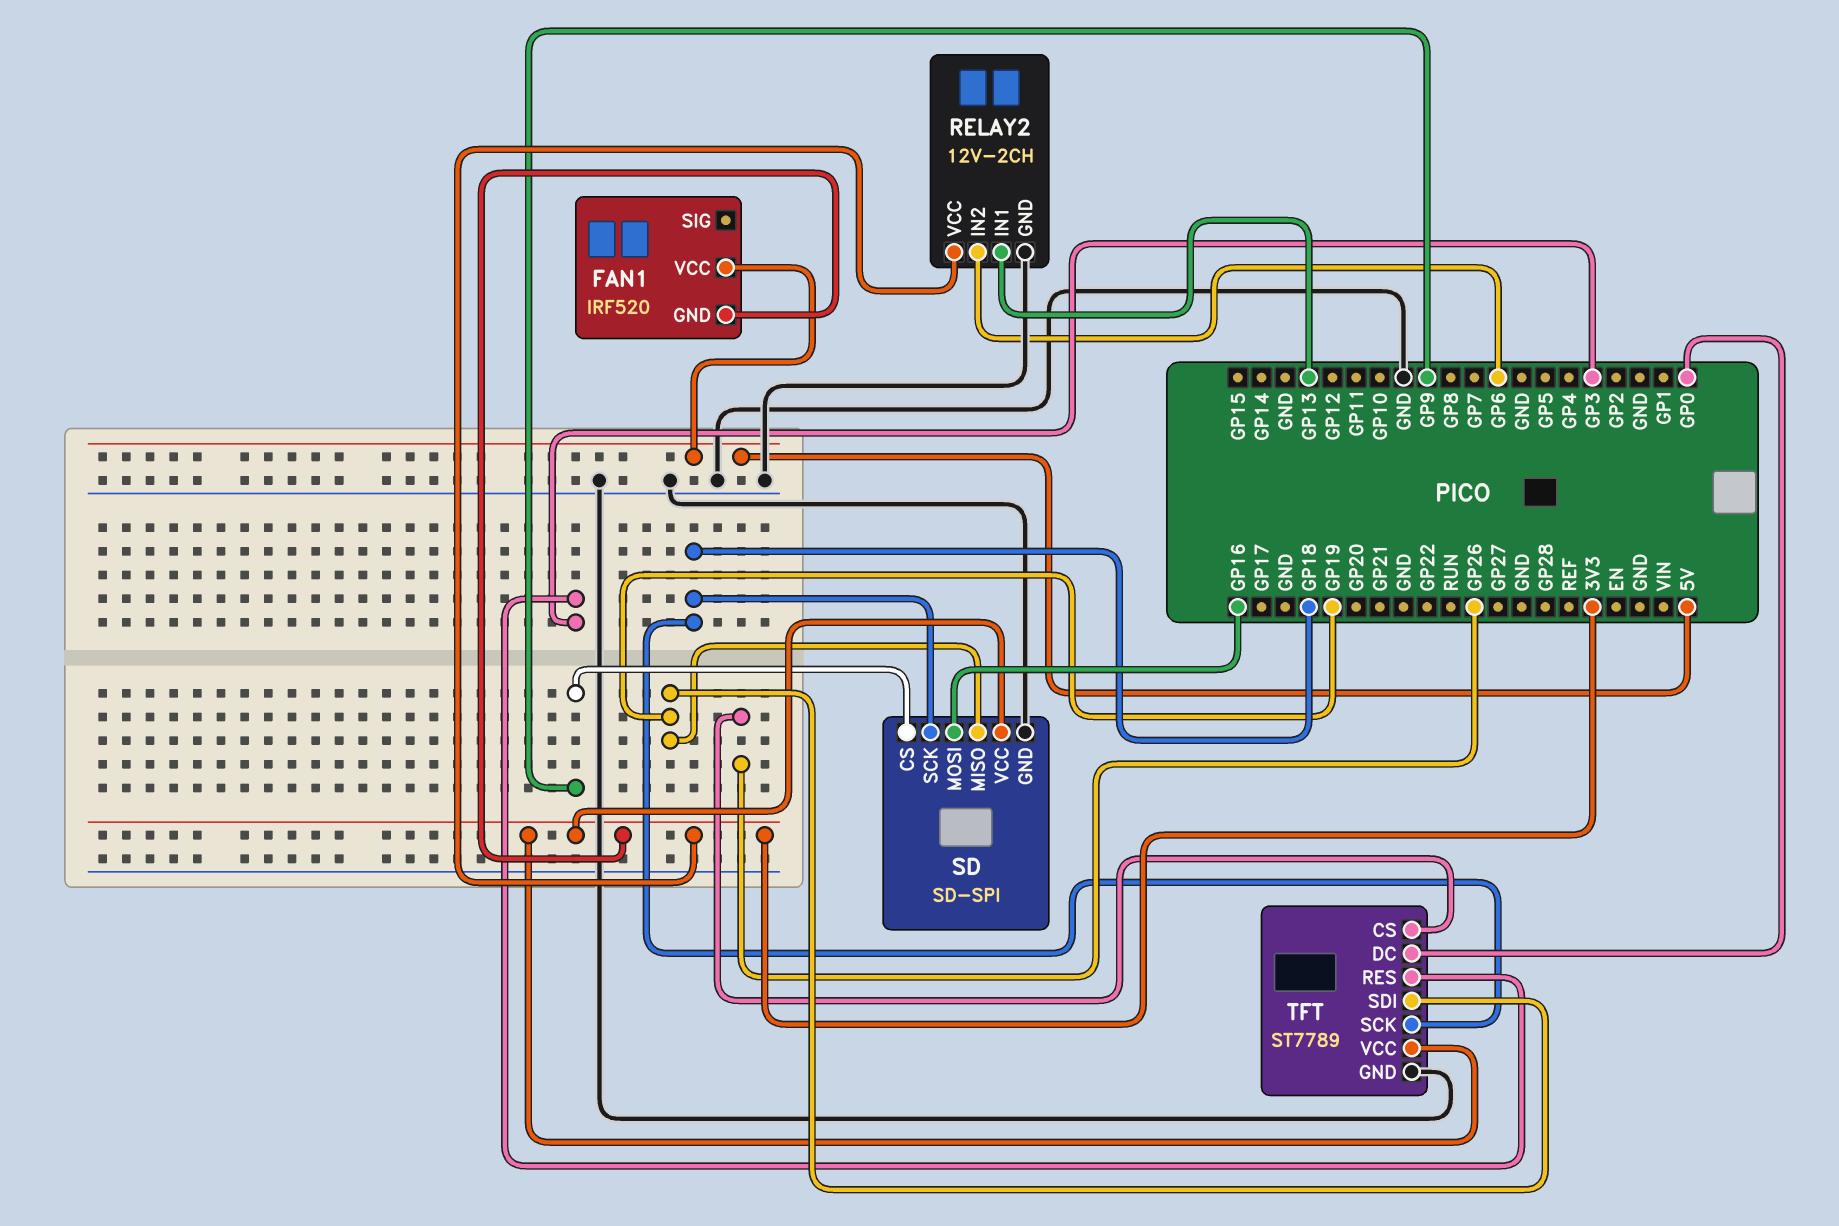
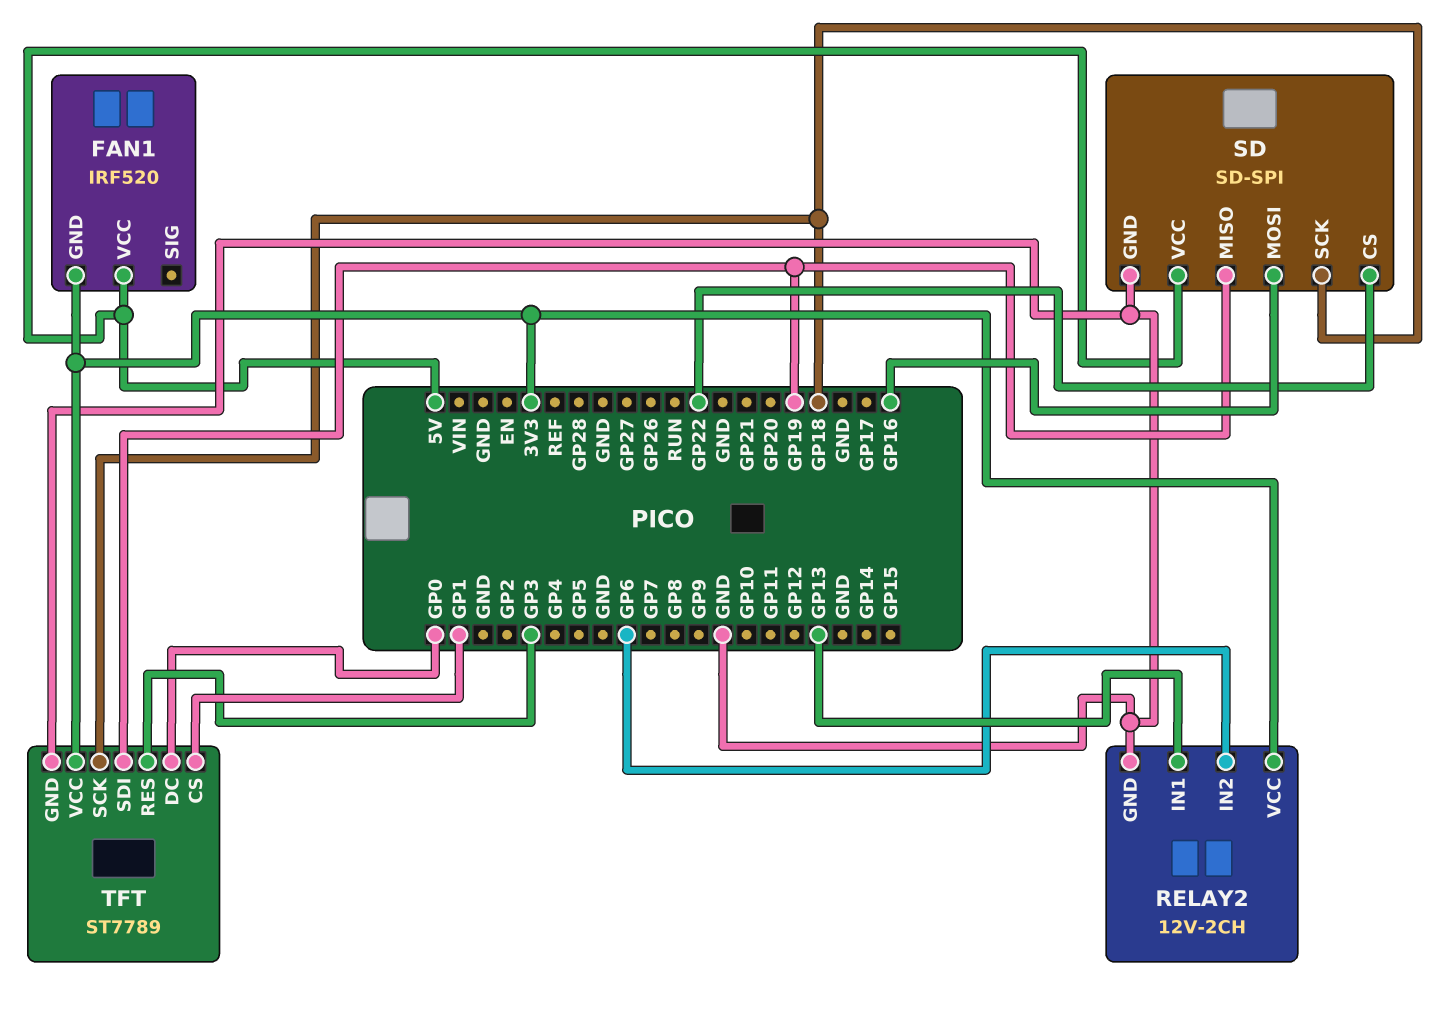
SD pin CS: GP9 -> GP22
SD pin VCC: 3V3 -> 5V
TFT pin CS: GP26 -> GP1

